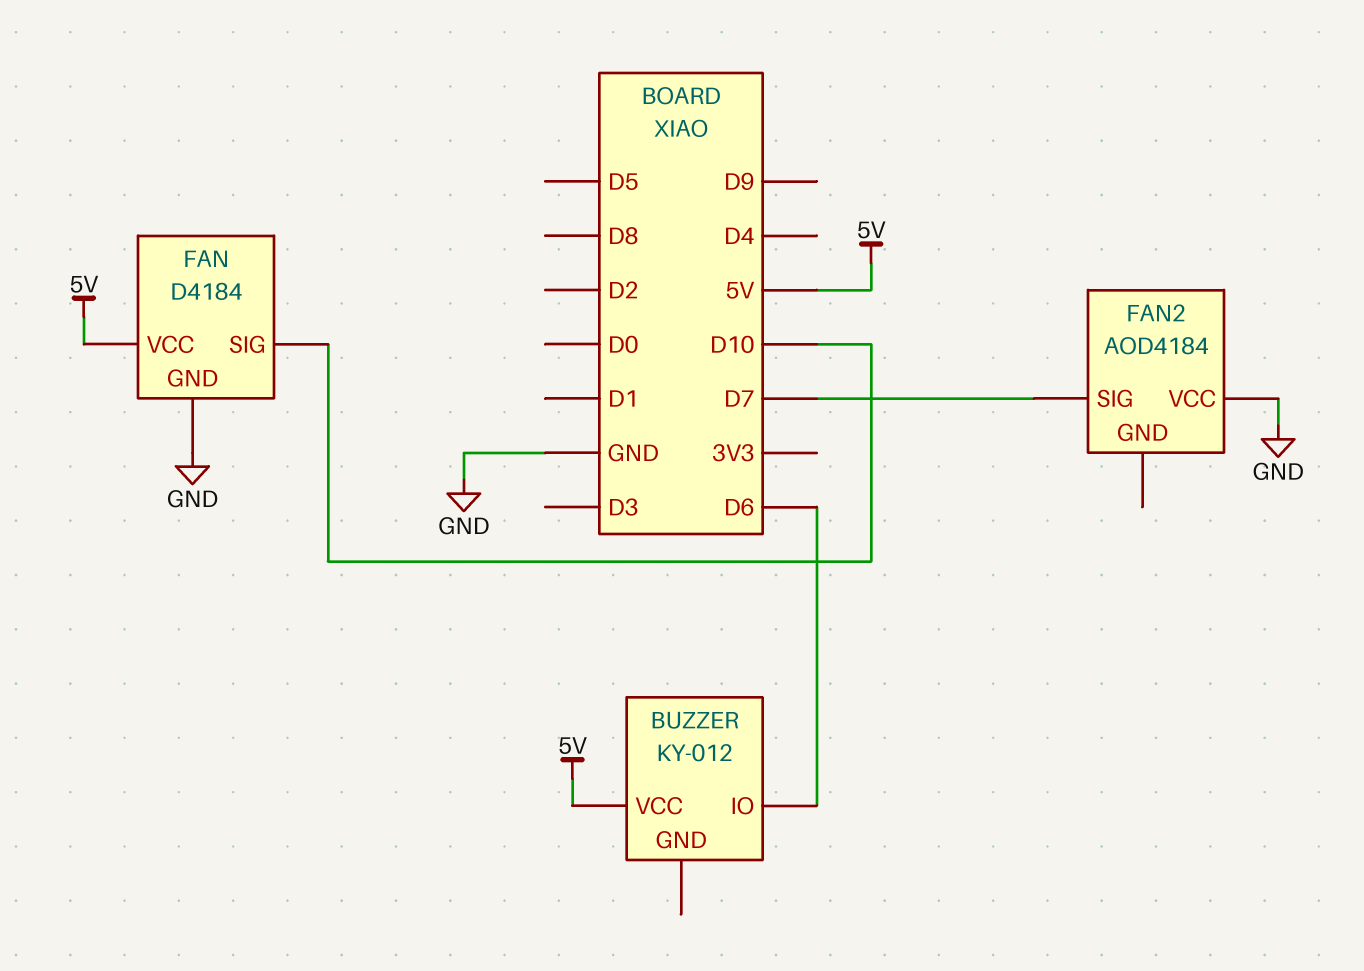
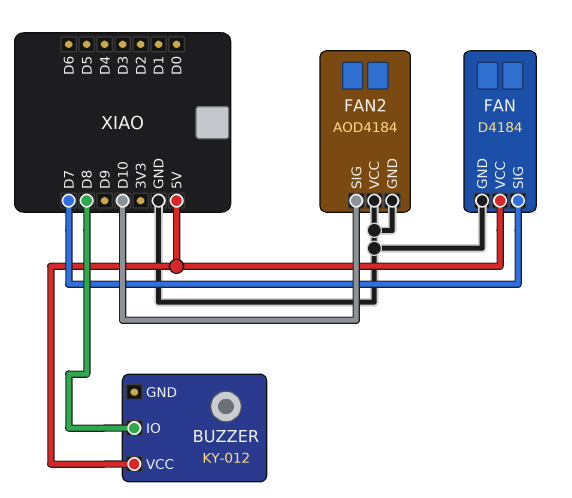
BUZZER pin IO: D6 -> D8
FAN pin SIG: D10 -> D7
FAN2 pin GND: none -> GND
FAN2 pin SIG: D7 -> D10

